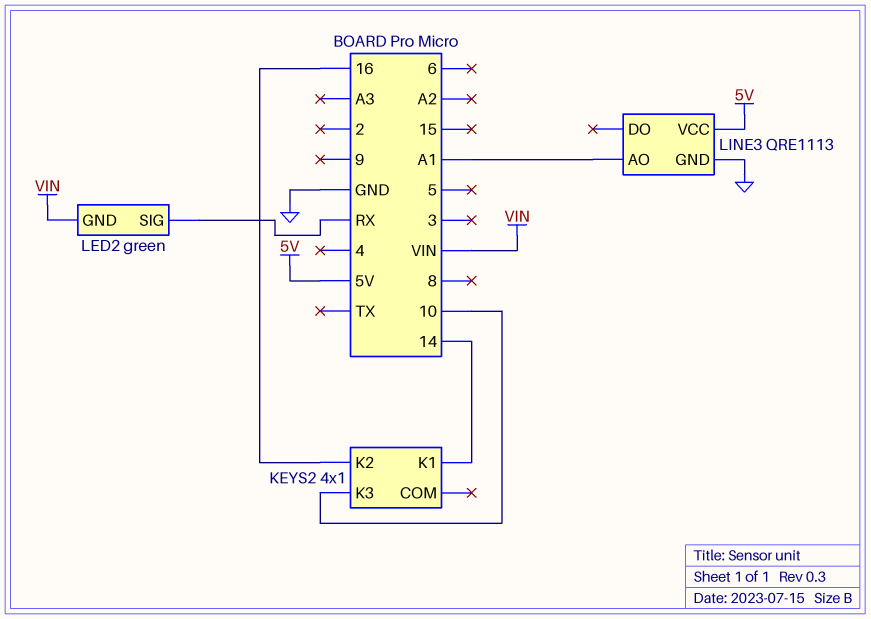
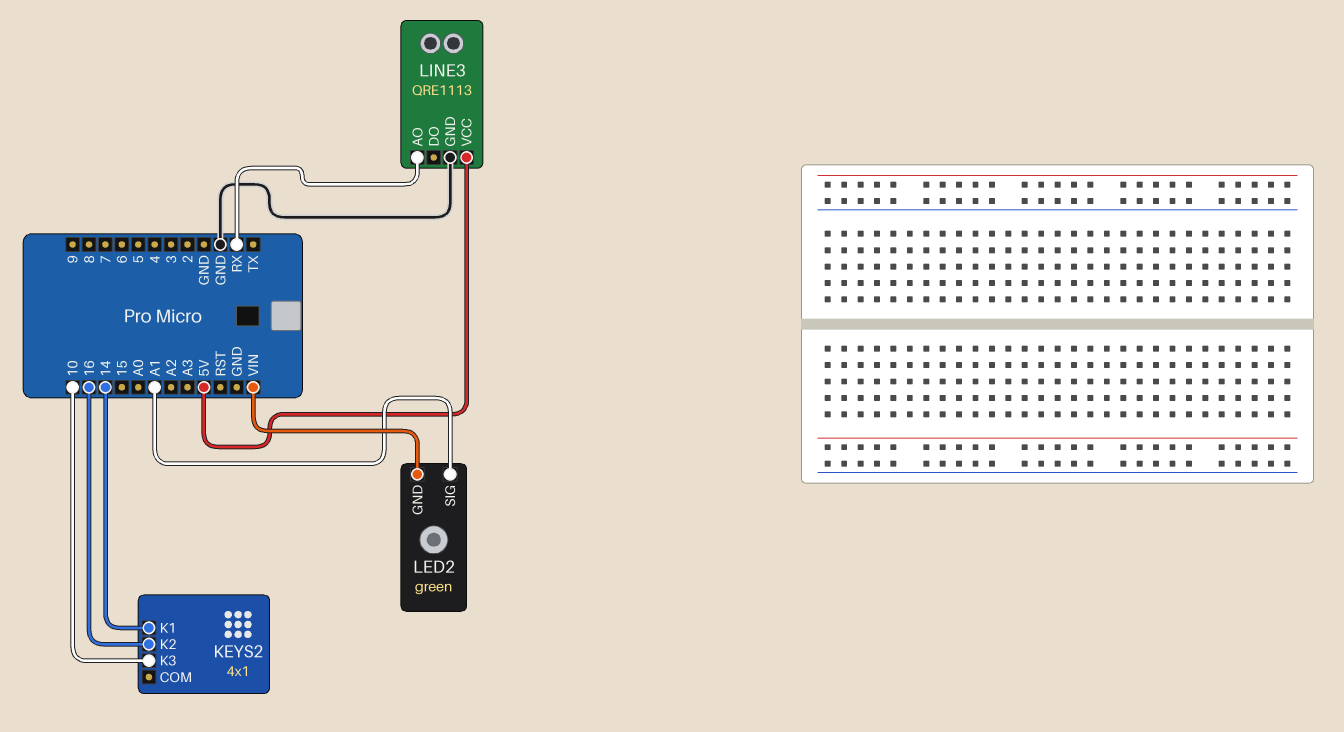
LED2 pin SIG: RX -> A1
LINE3 pin AO: A1 -> RX

